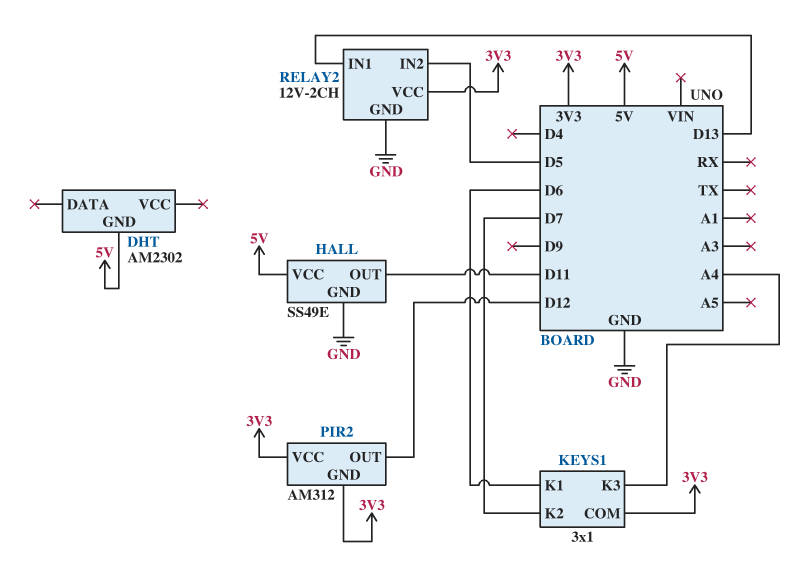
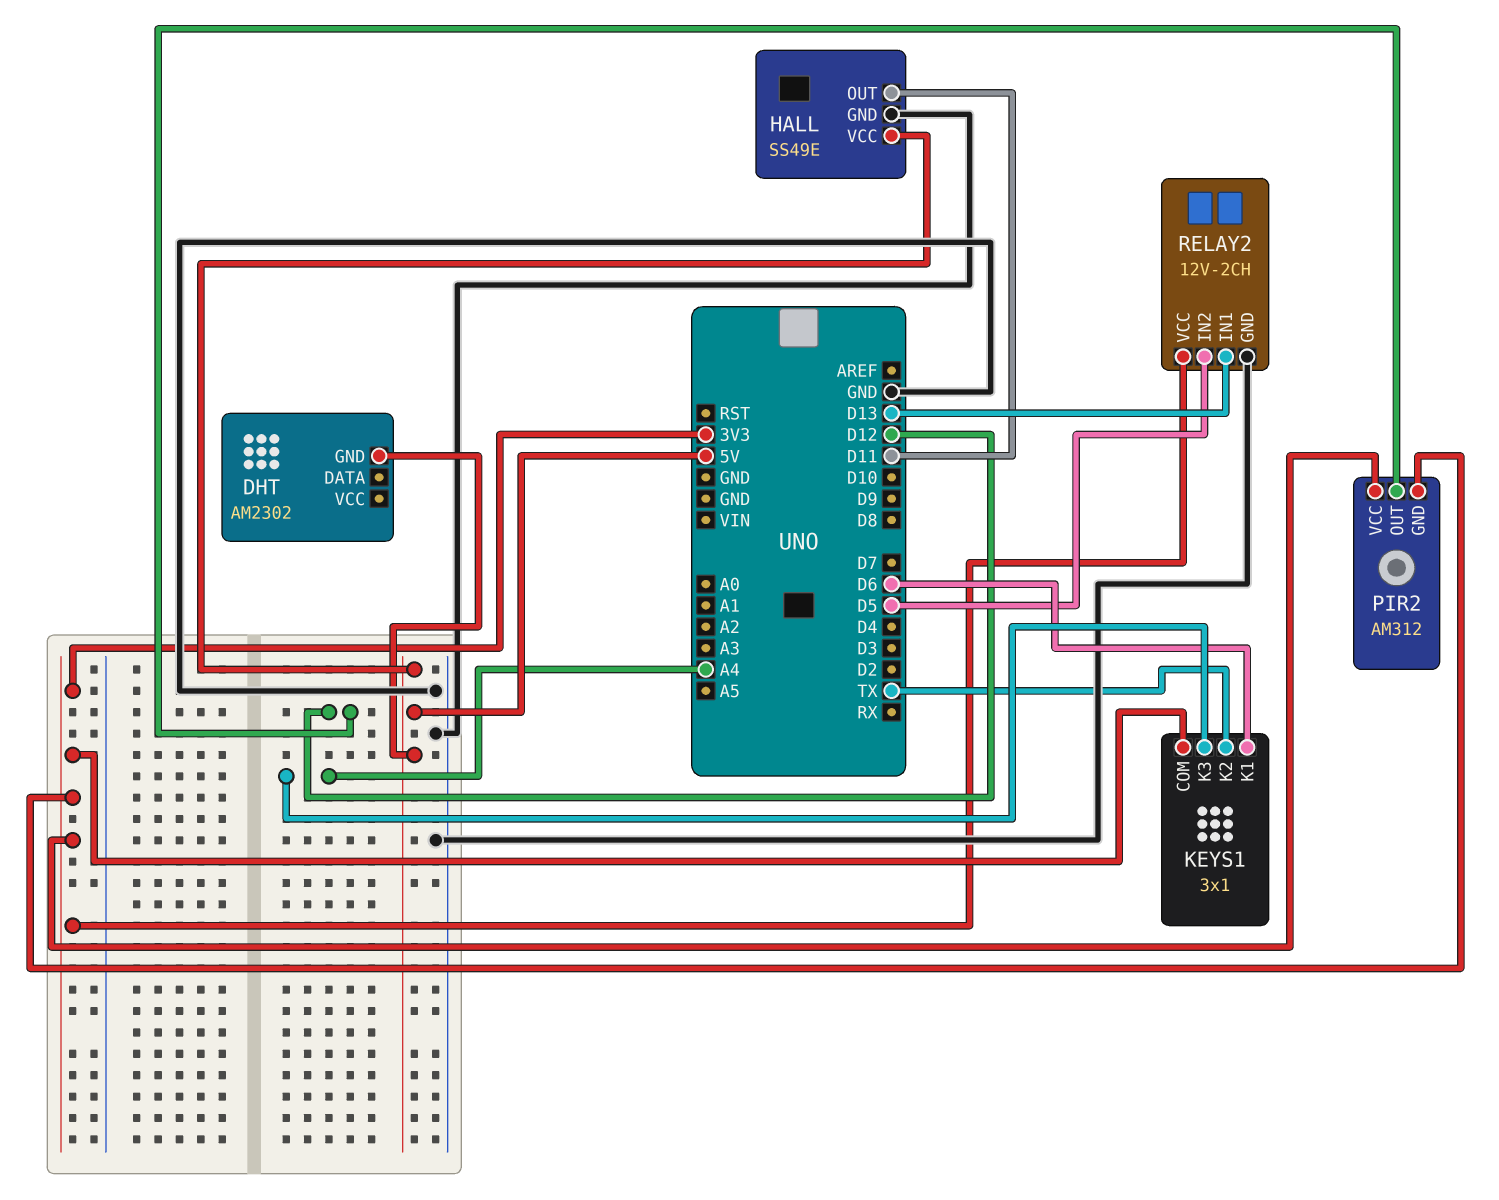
KEYS1 pin K2: D7 -> TX

